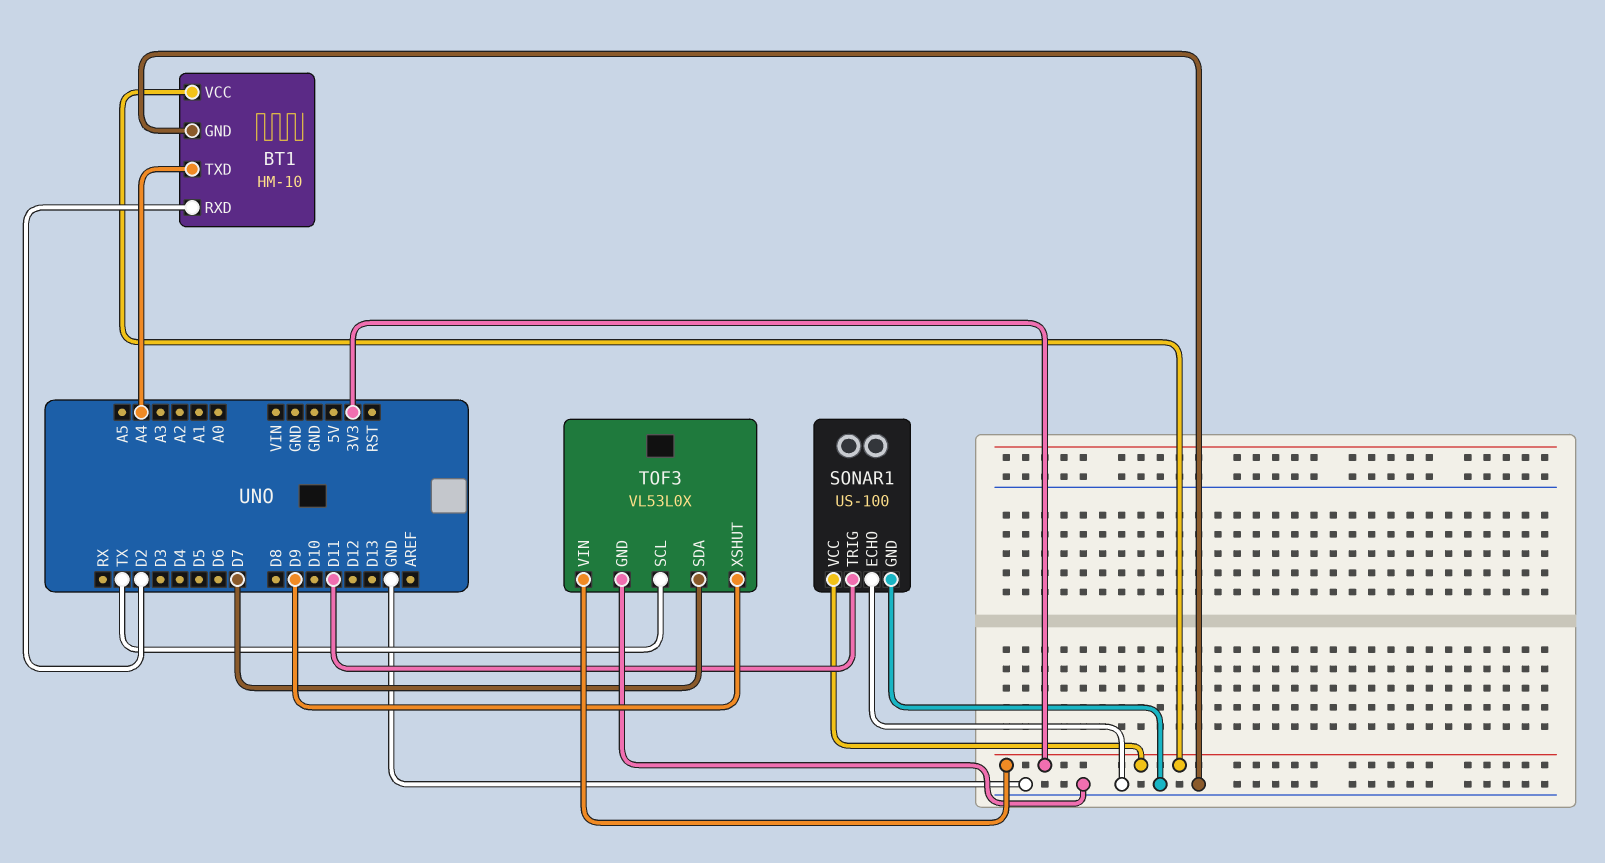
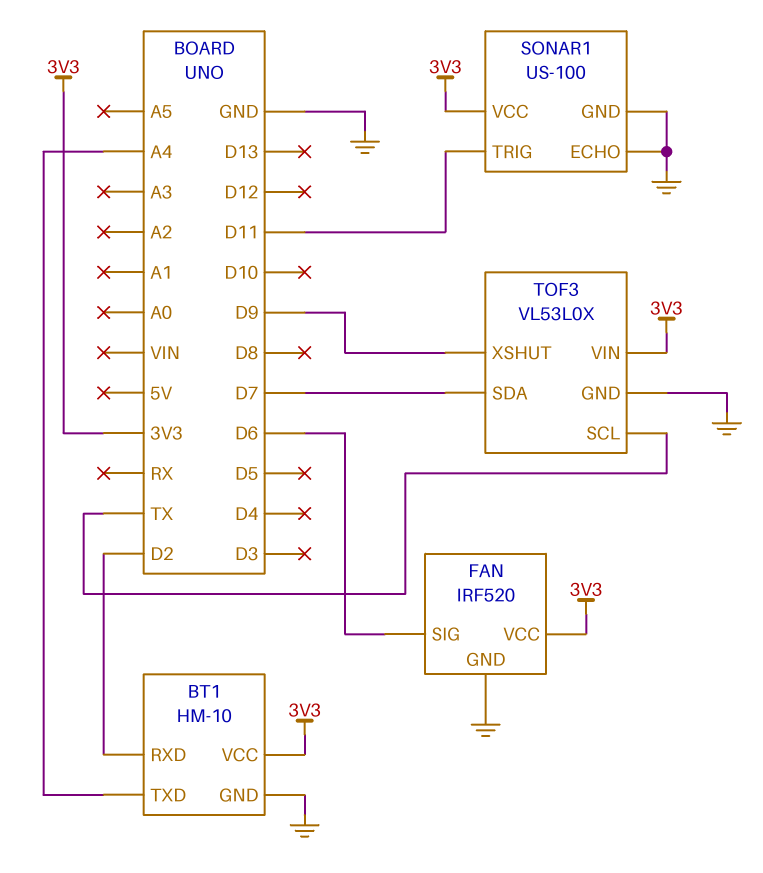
FAN: none -> IRF520
FAN pin GND: none -> GND
FAN pin SIG: none -> D6
FAN pin VCC: none -> 3V3

